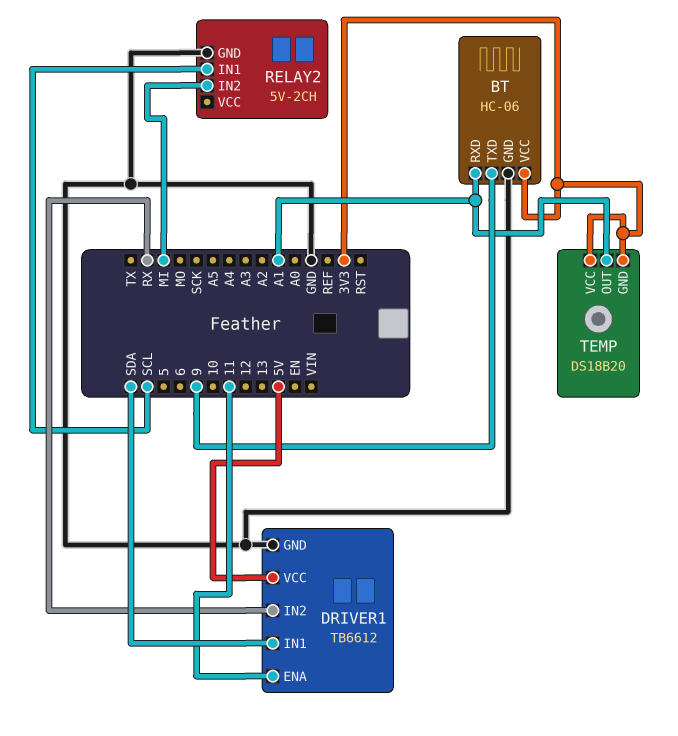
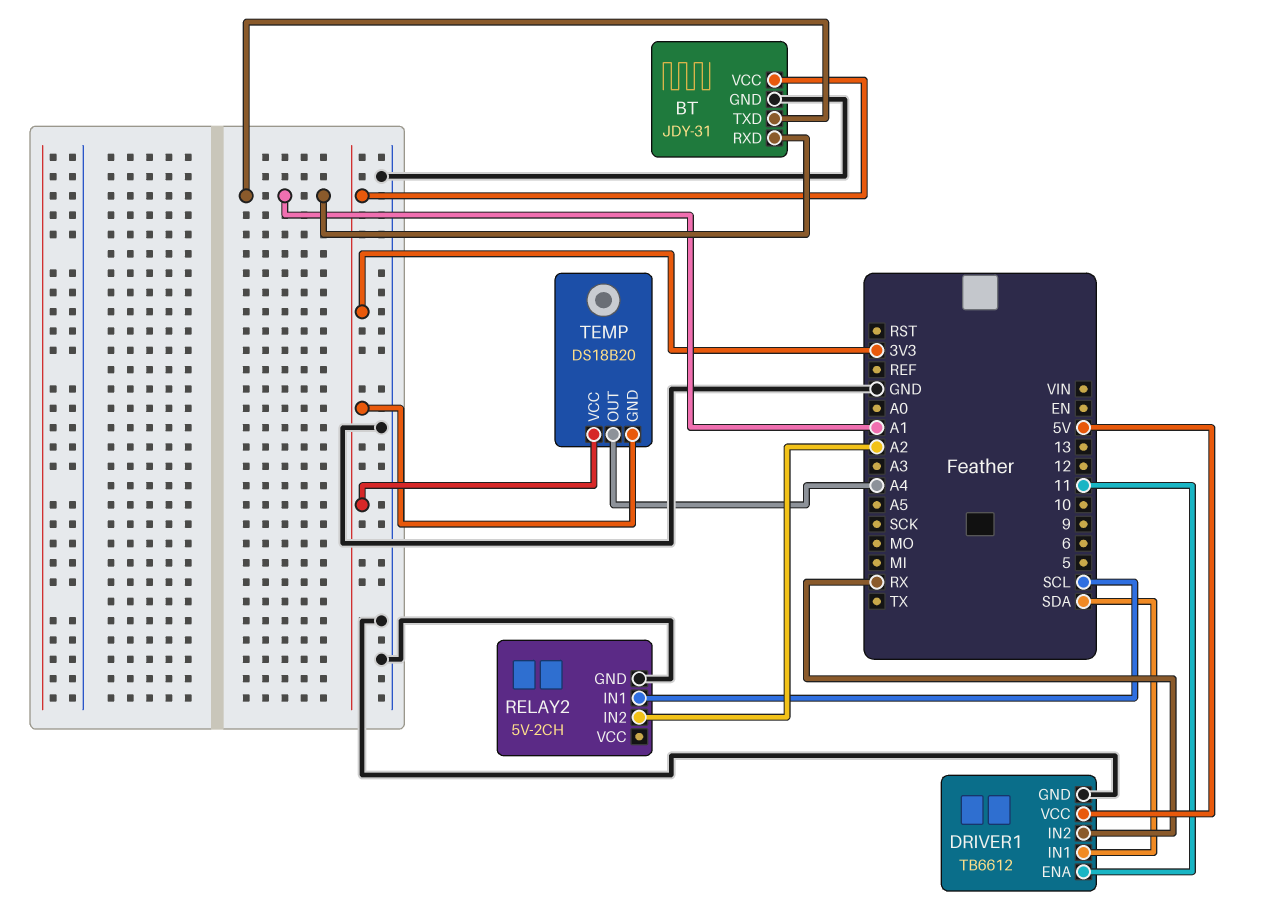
BT: HC-06 -> JDY-31
BT pin TXD: 9 -> A1
RELAY2 pin IN2: MI -> A2
TEMP pin OUT: A1 -> A4

